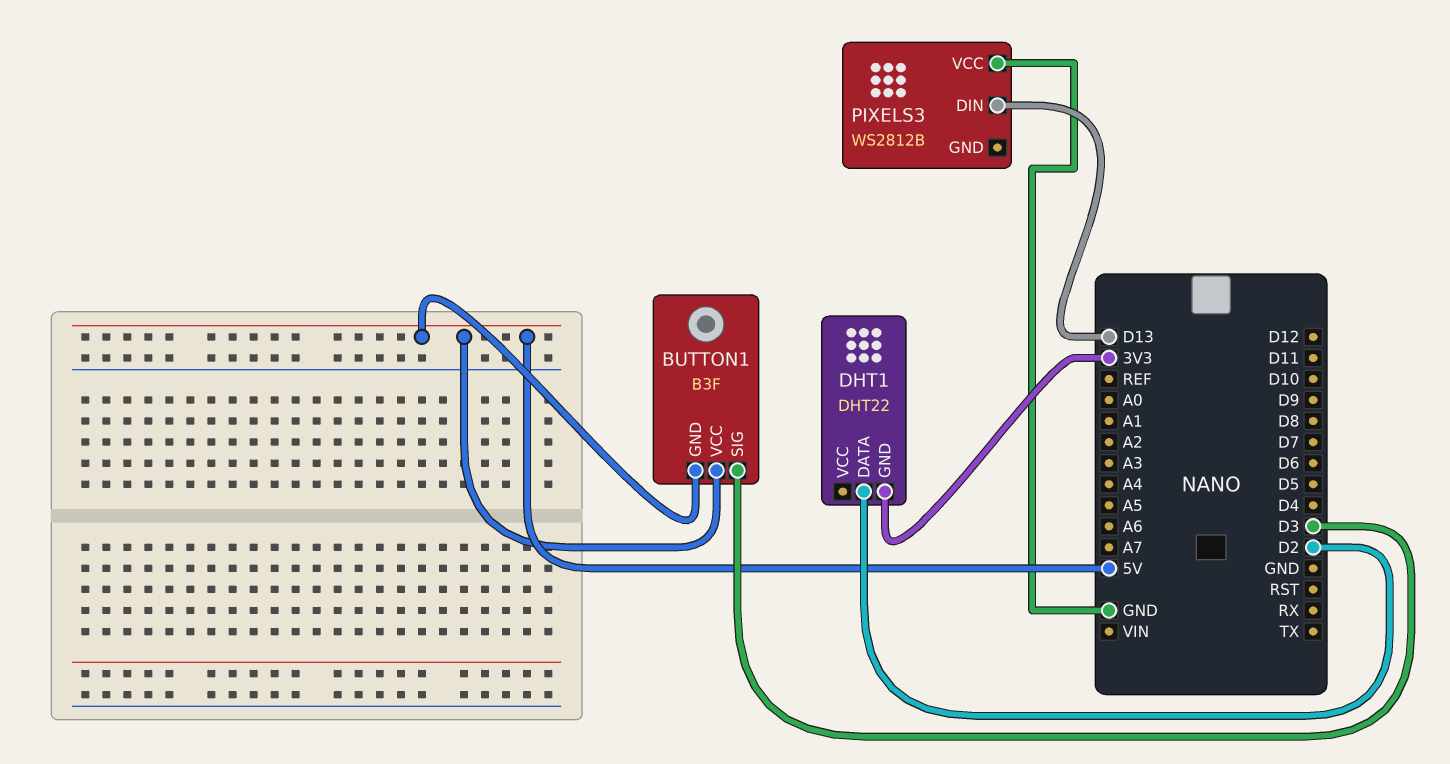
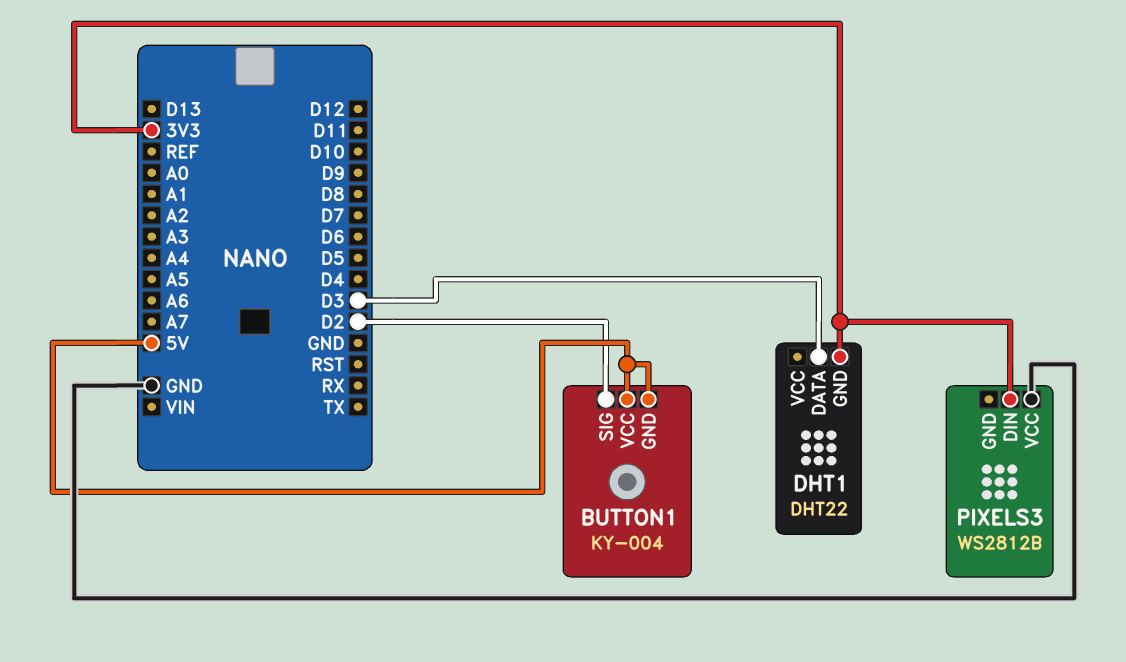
BUTTON1: B3F -> KY-004
BUTTON1 pin SIG: D3 -> D2
DHT1 pin DATA: D2 -> D3
PIXELS3 pin DIN: D13 -> 3V3

